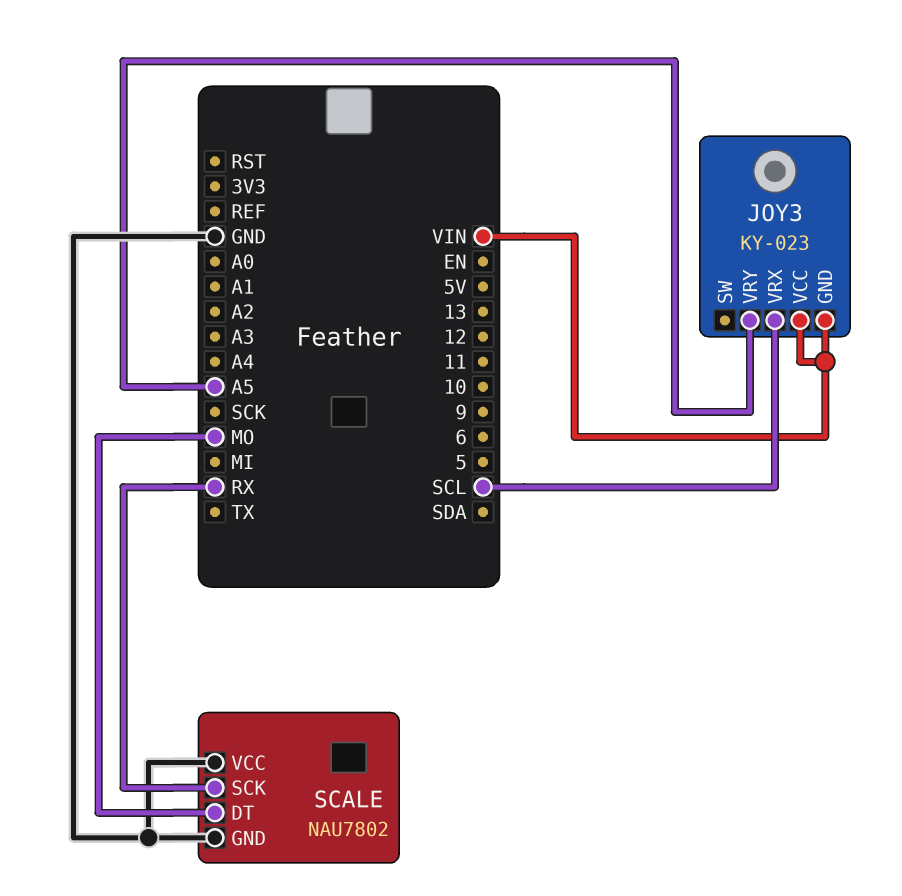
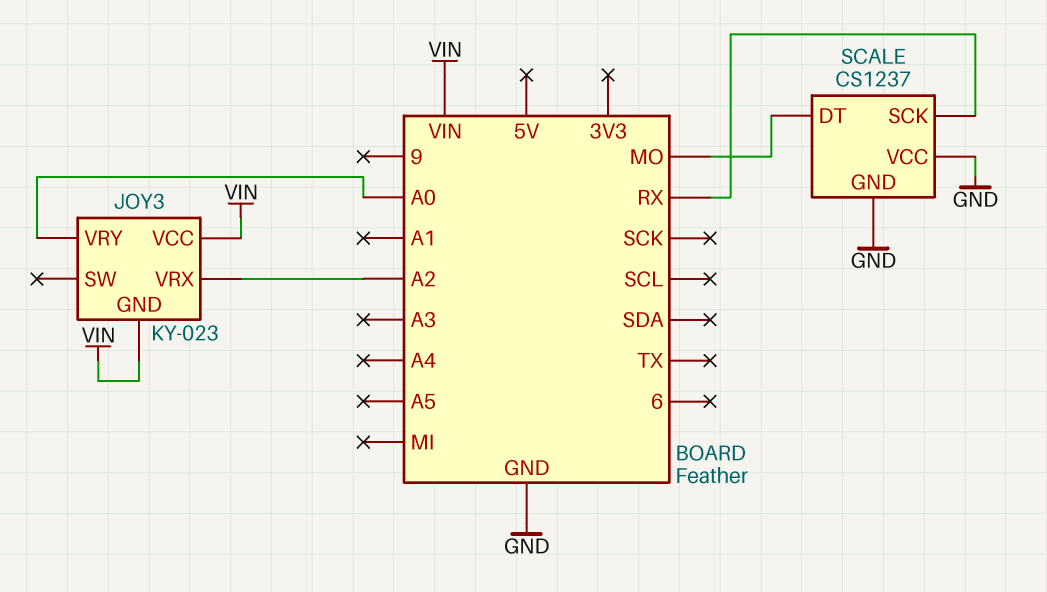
JOY3 pin VRX: SCL -> A2
JOY3 pin VRY: A5 -> A0
SCALE: NAU7802 -> CS1237

